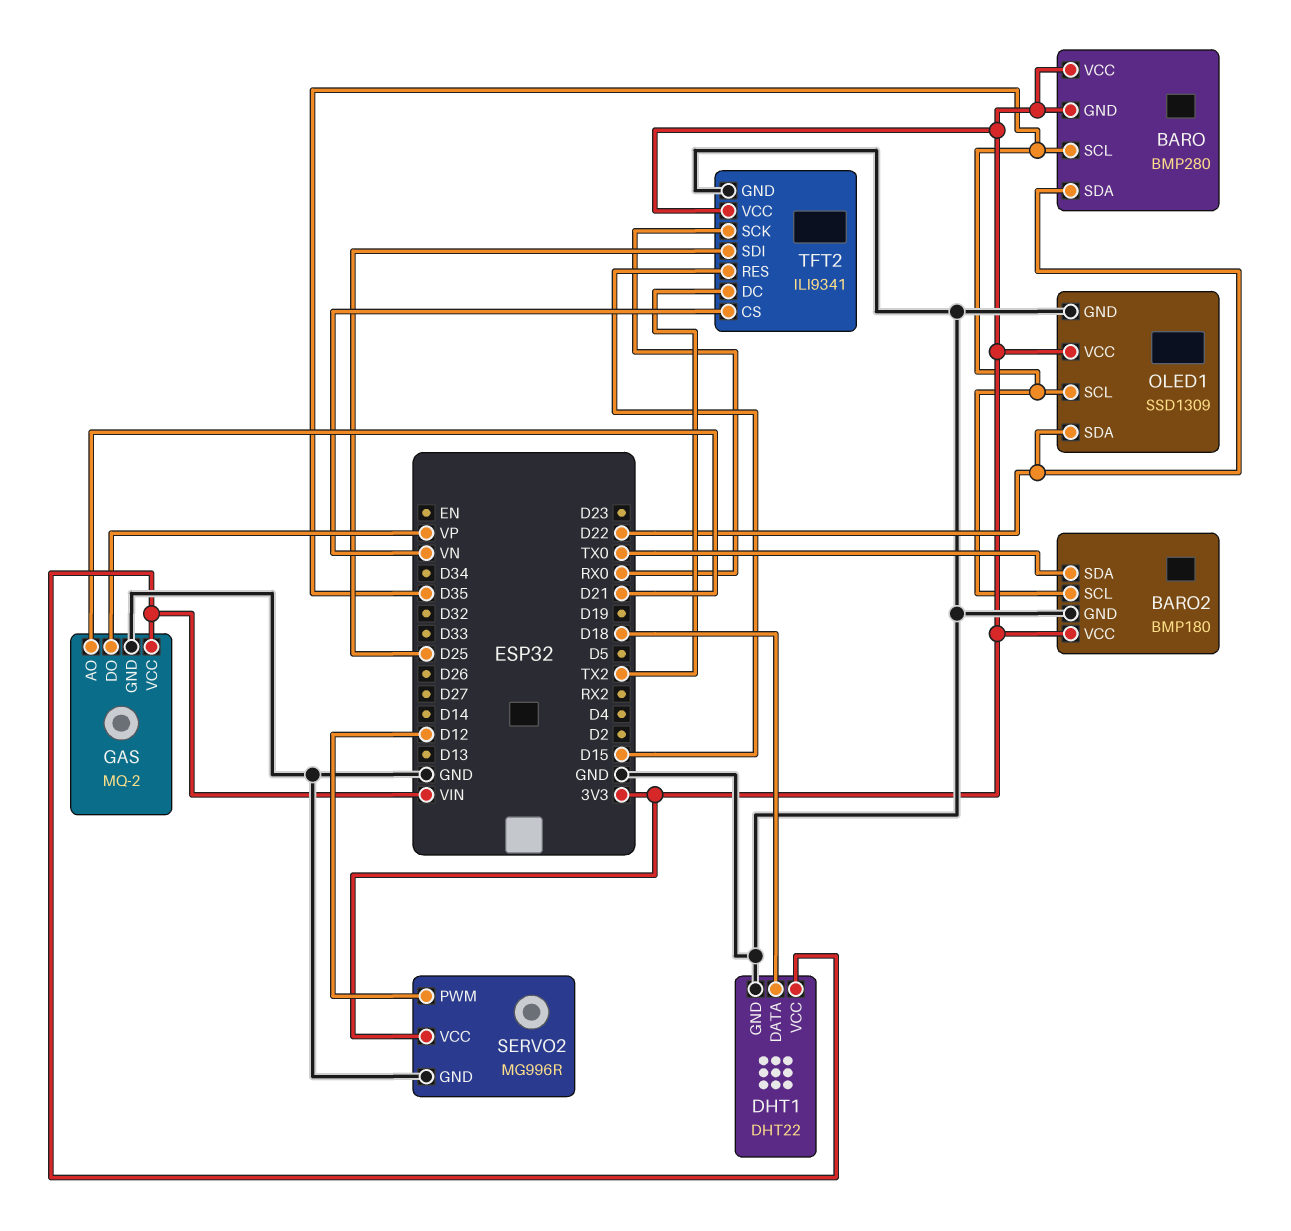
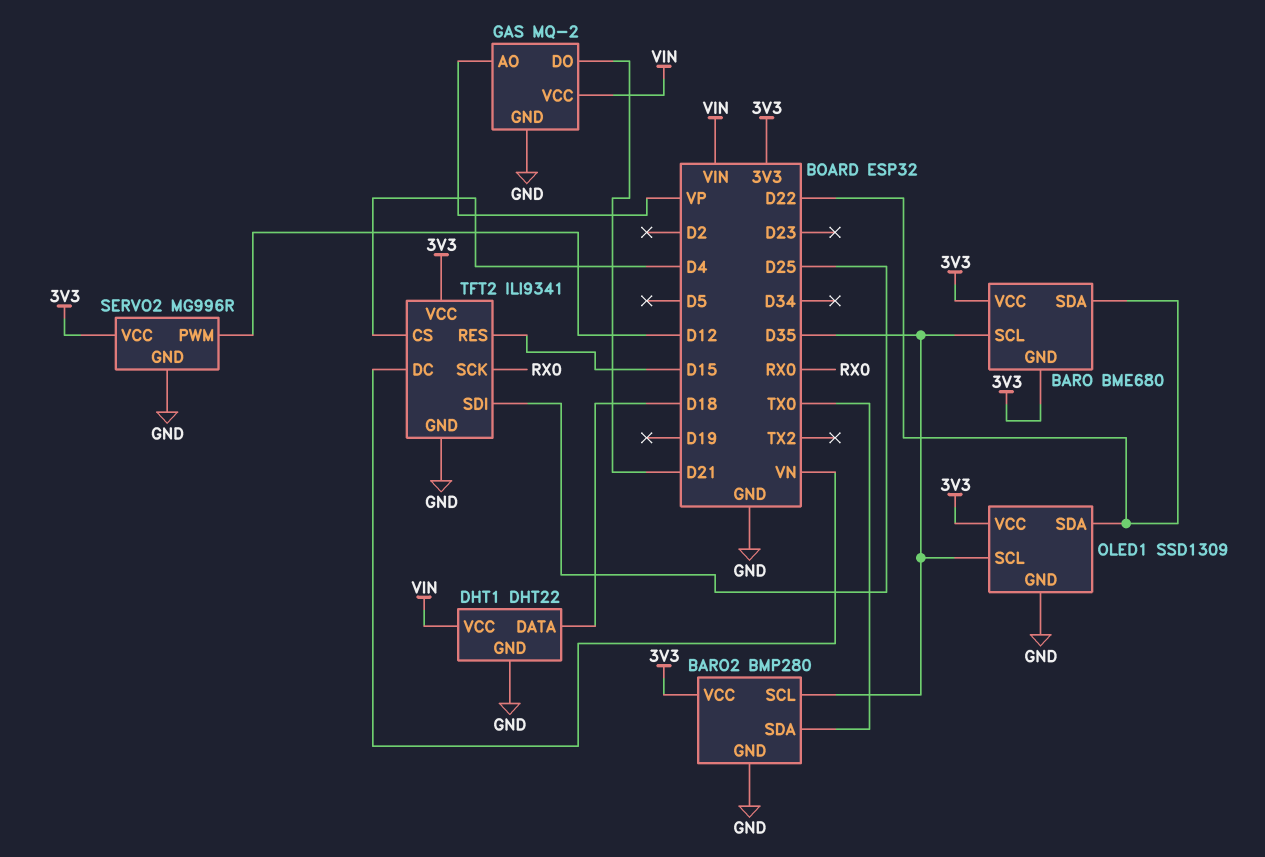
BARO: BMP280 -> BME680
BARO2: BMP180 -> BMP280
GAS pin AO: D21 -> VP
GAS pin DO: VP -> D21
TFT2 pin CS: VN -> D4
TFT2 pin DC: TX2 -> VN

